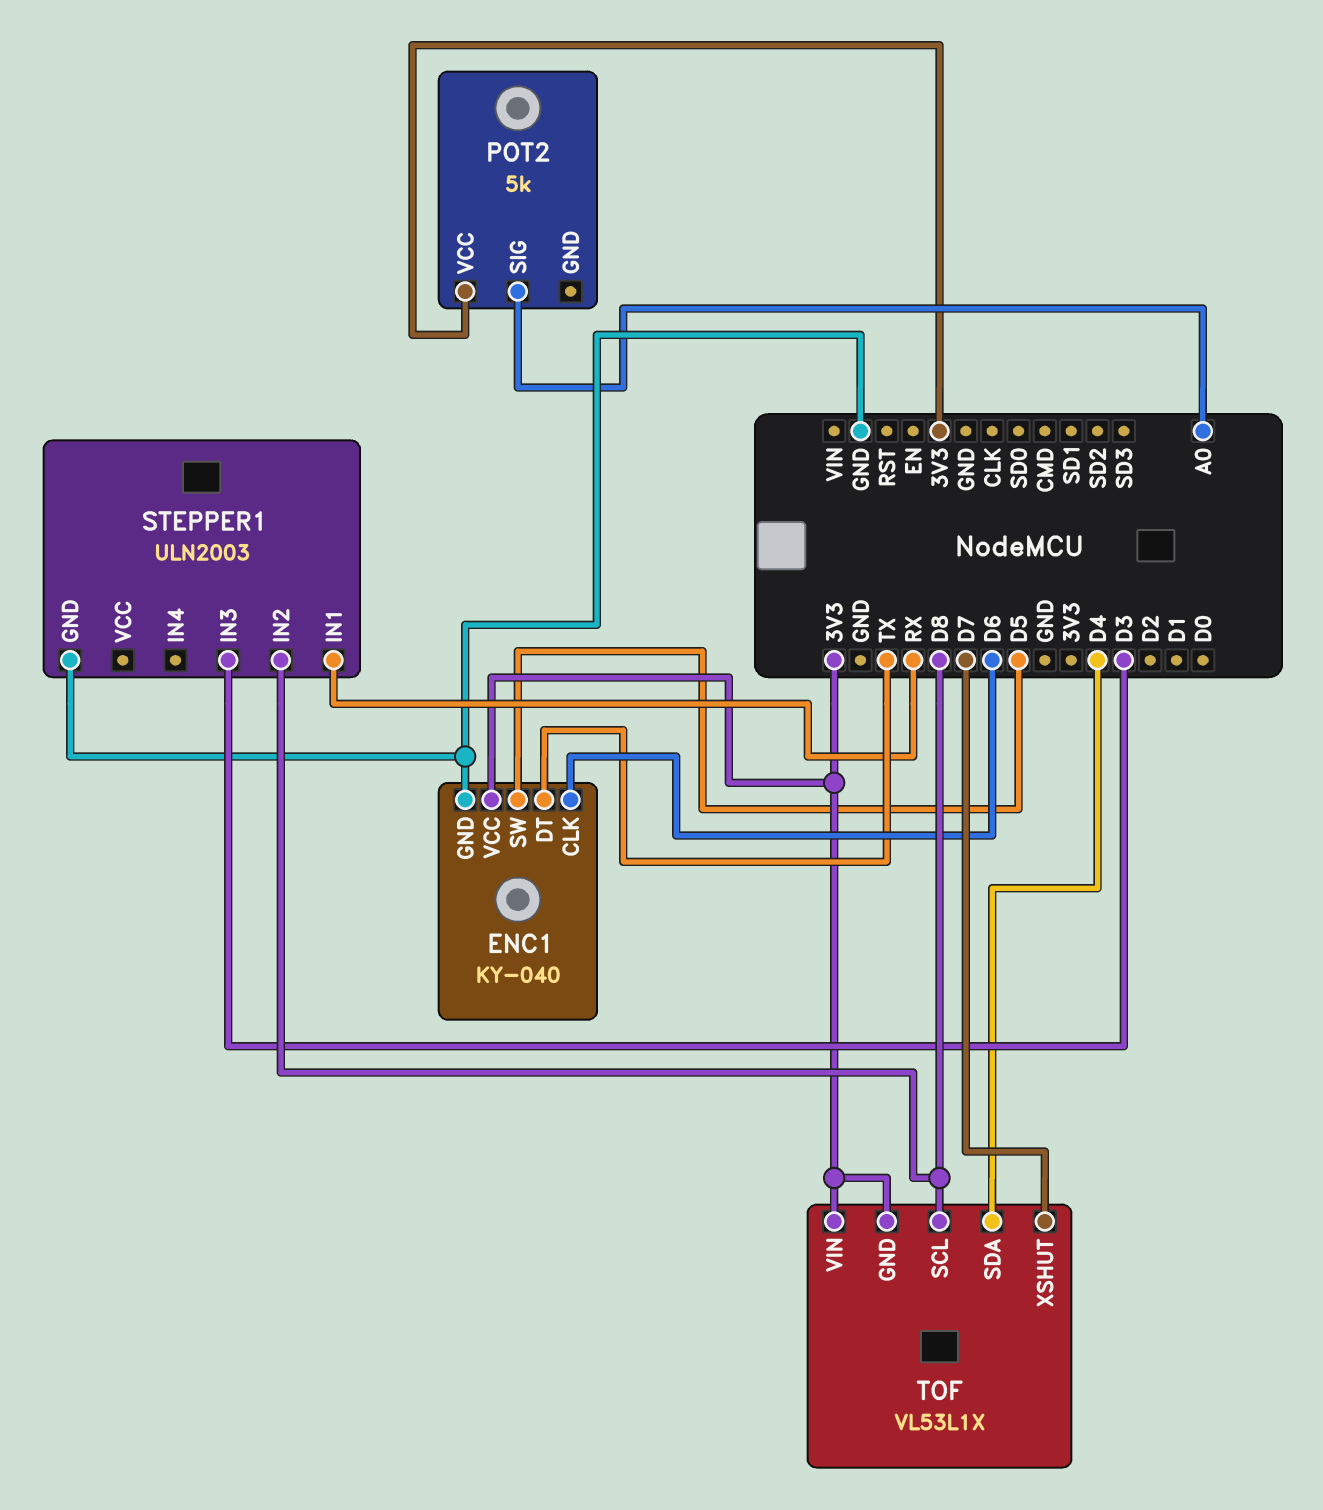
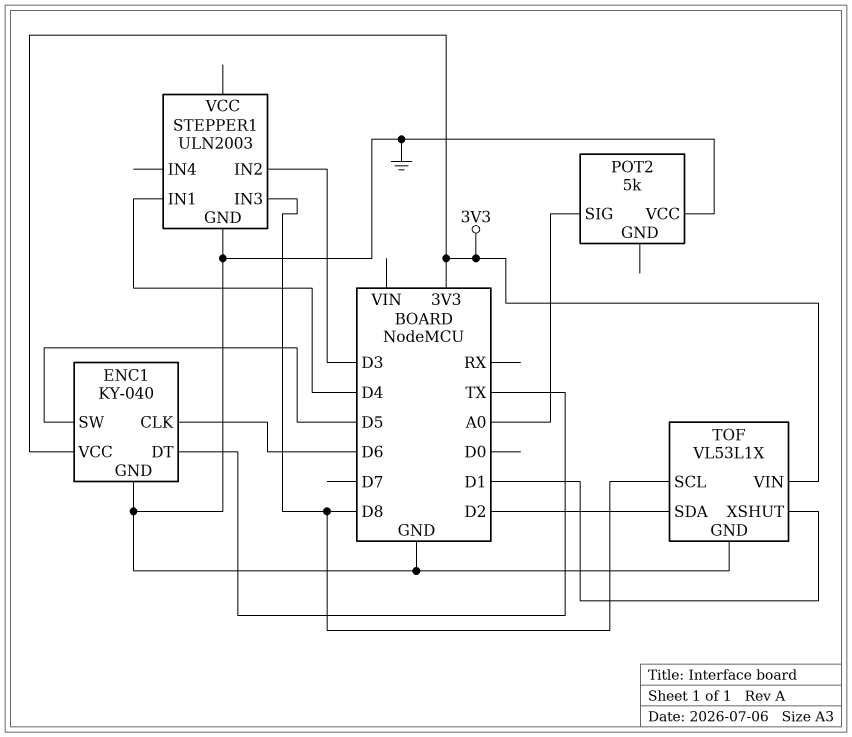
POT2 pin VCC: 3V3 -> GND
STEPPER1 pin IN1: RX -> D4
STEPPER1 pin IN2: D8 -> D3
STEPPER1 pin IN3: D3 -> D8
TOF pin GND: 3V3 -> GND
TOF pin SDA: D4 -> D2
TOF pin XSHUT: D7 -> D1

